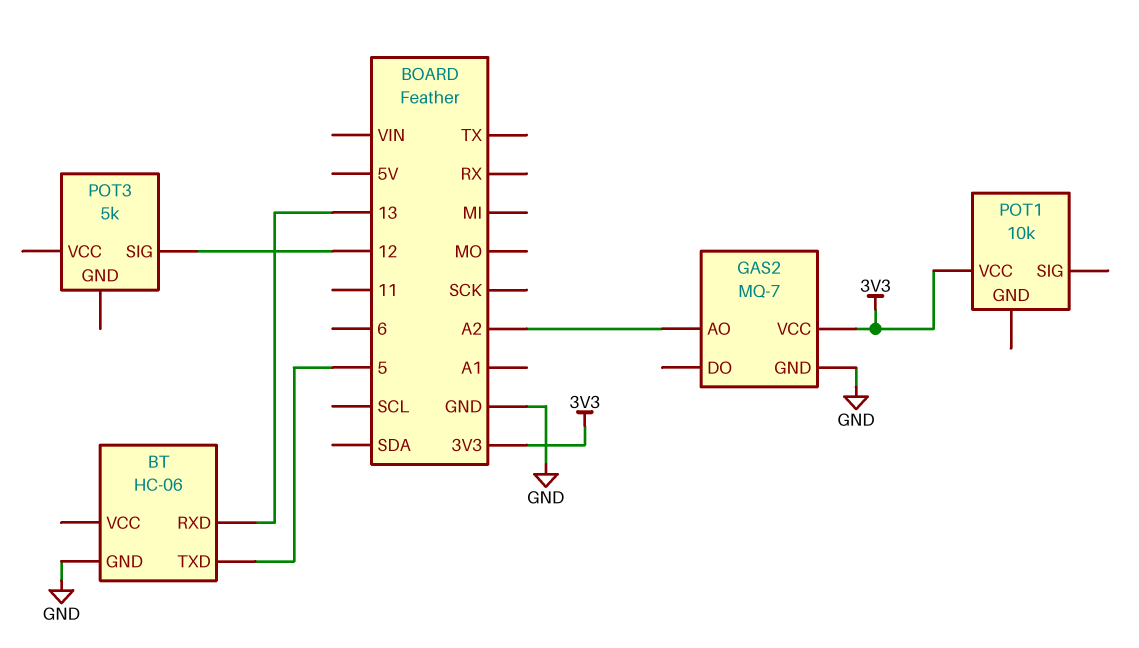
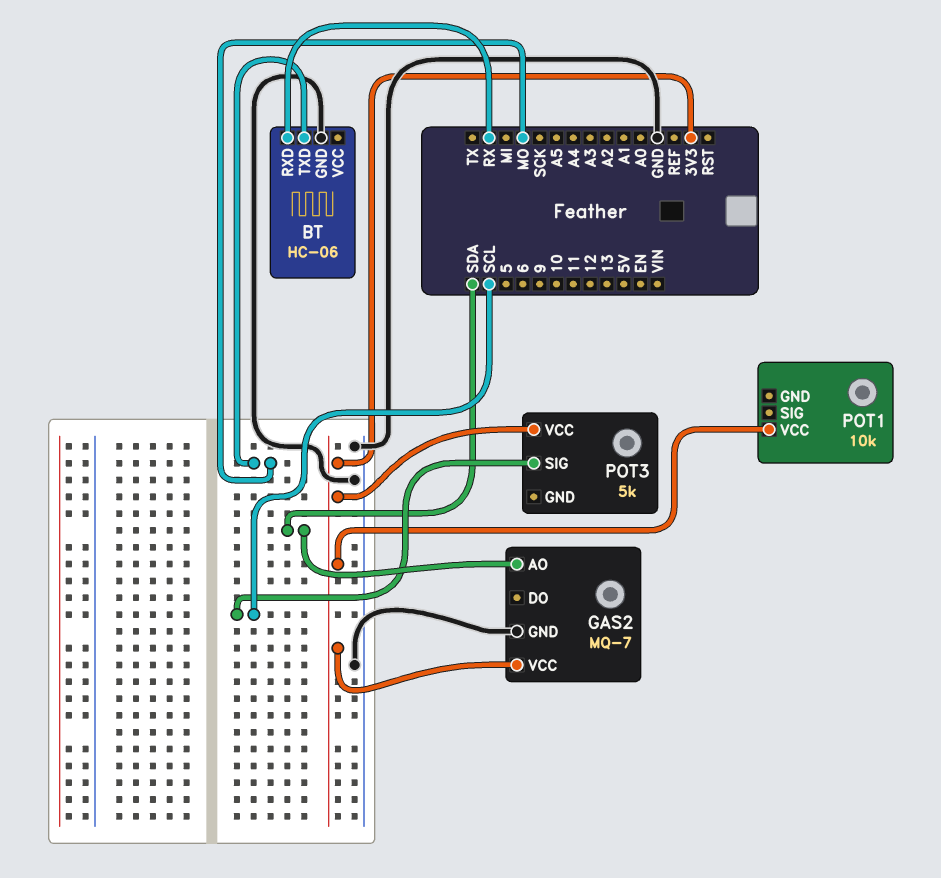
BT pin RXD: 13 -> RX
BT pin TXD: 5 -> MO
GAS2 pin AO: A2 -> SDA
POT3 pin SIG: 12 -> SCL
POT3 pin VCC: none -> 3V3

